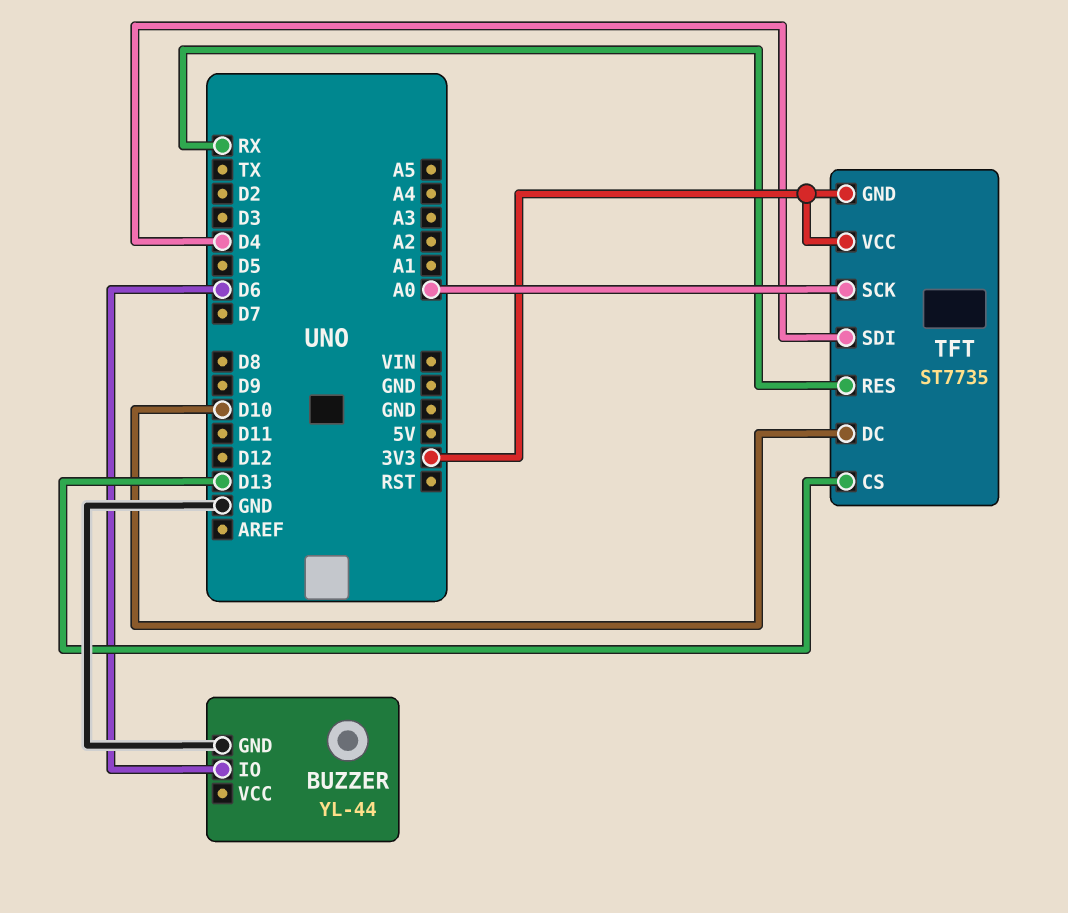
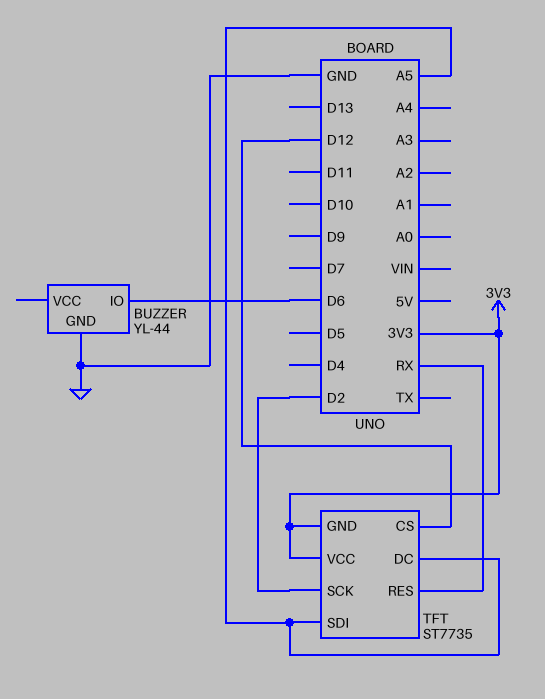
TFT pin CS: D13 -> D12
TFT pin DC: D10 -> A5
TFT pin SCK: A0 -> D2
TFT pin SDI: D4 -> A5

